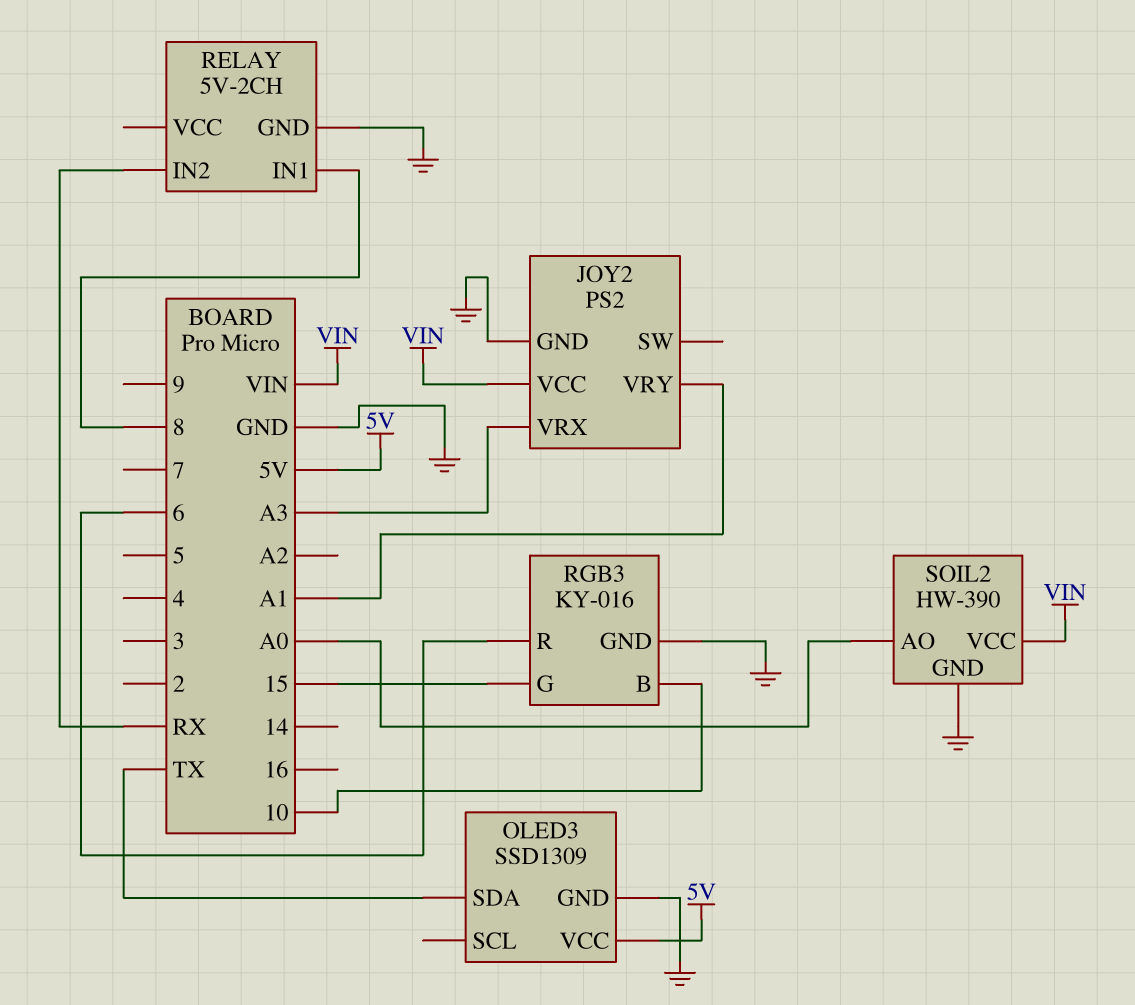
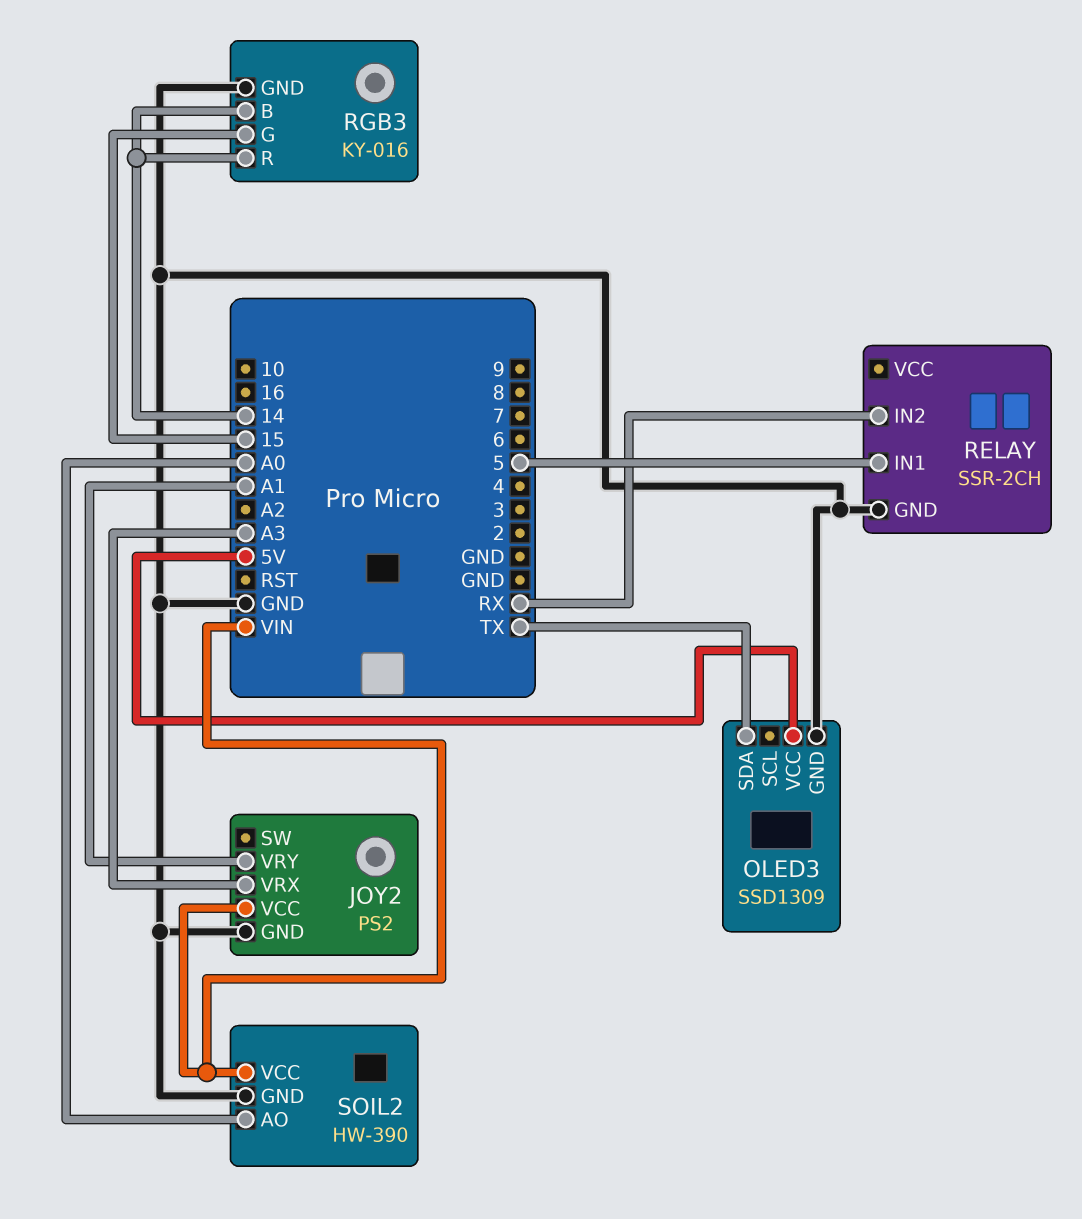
RELAY: 5V-2CH -> SSR-2CH
RELAY pin IN1: 8 -> 5
RGB3 pin B: 10 -> 14
RGB3 pin R: 6 -> 14

